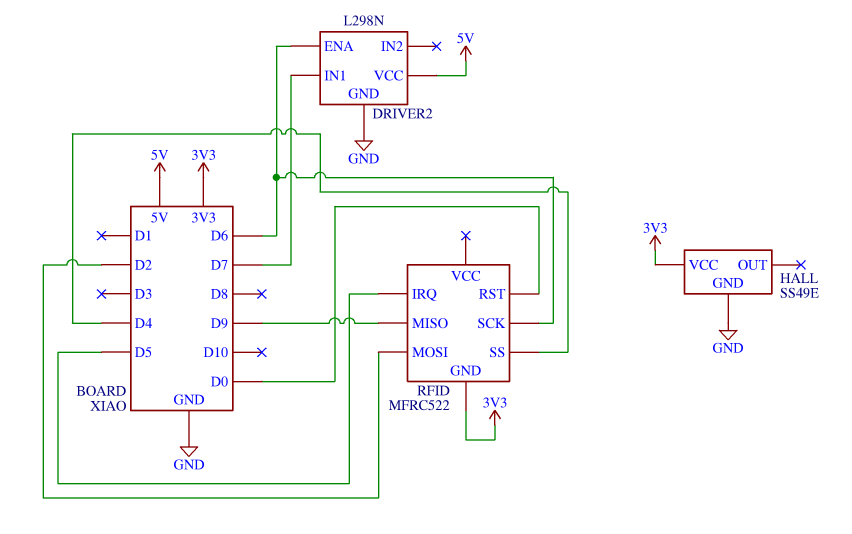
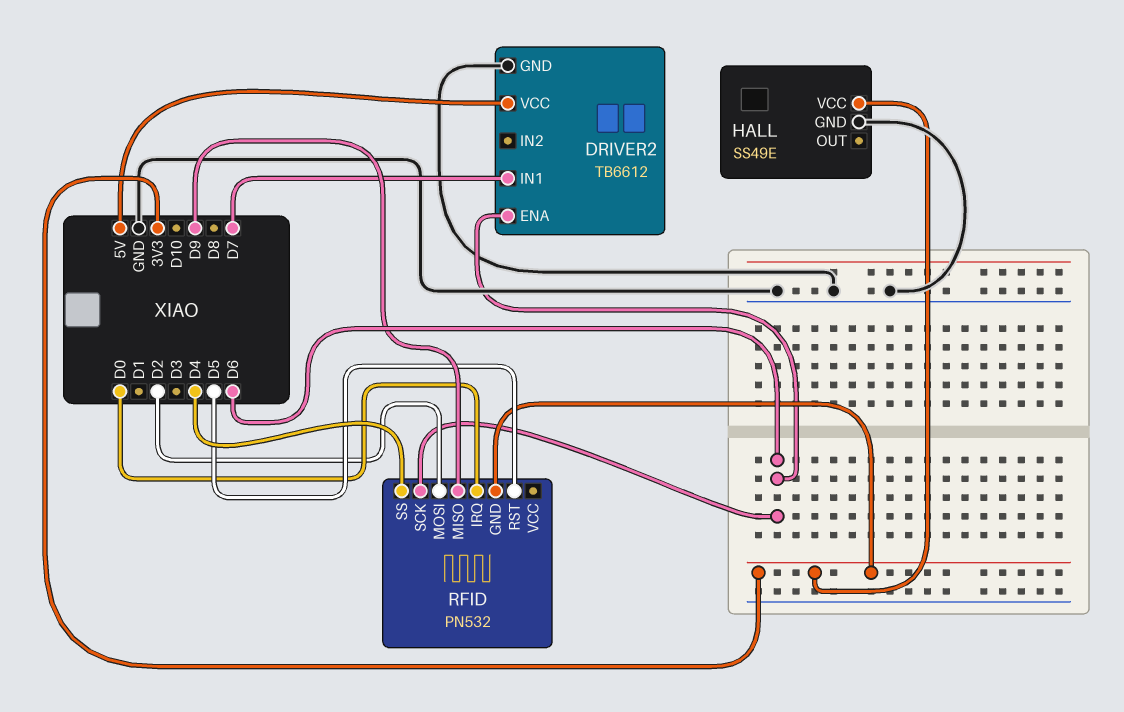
DRIVER2: L298N -> TB6612
RFID: MFRC522 -> PN532
RFID pin IRQ: D5 -> D0
RFID pin RST: D0 -> D5

